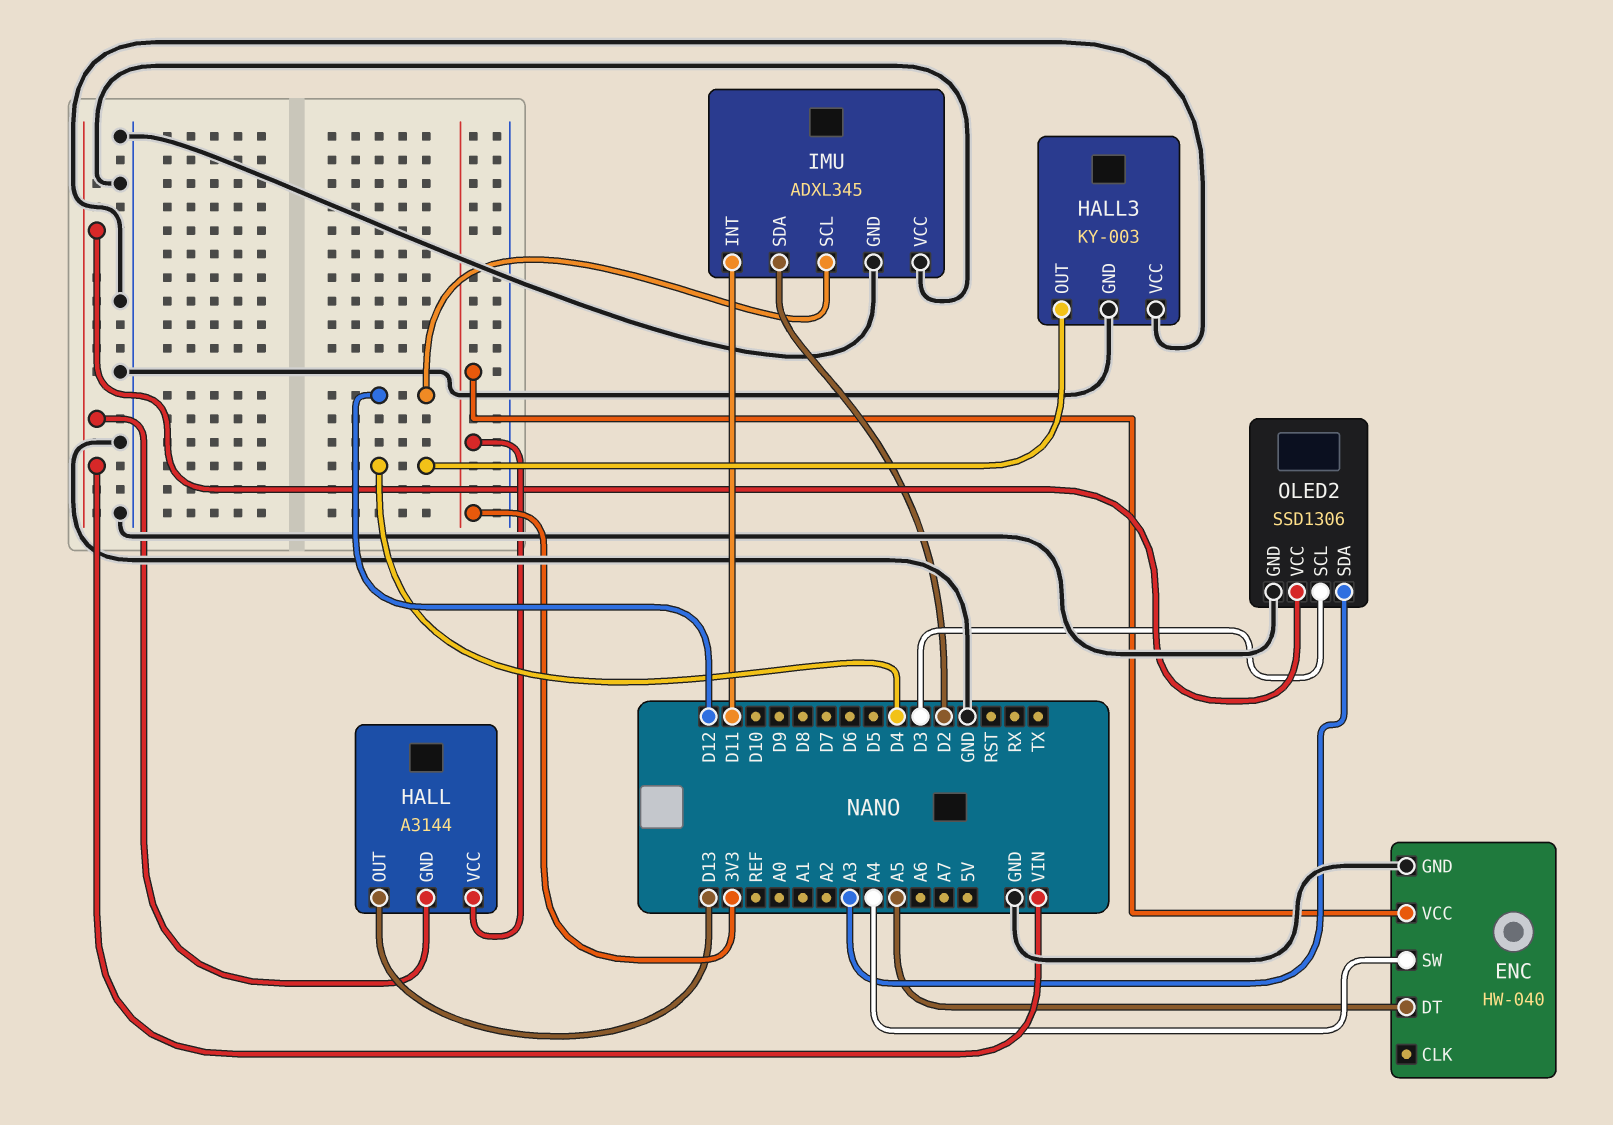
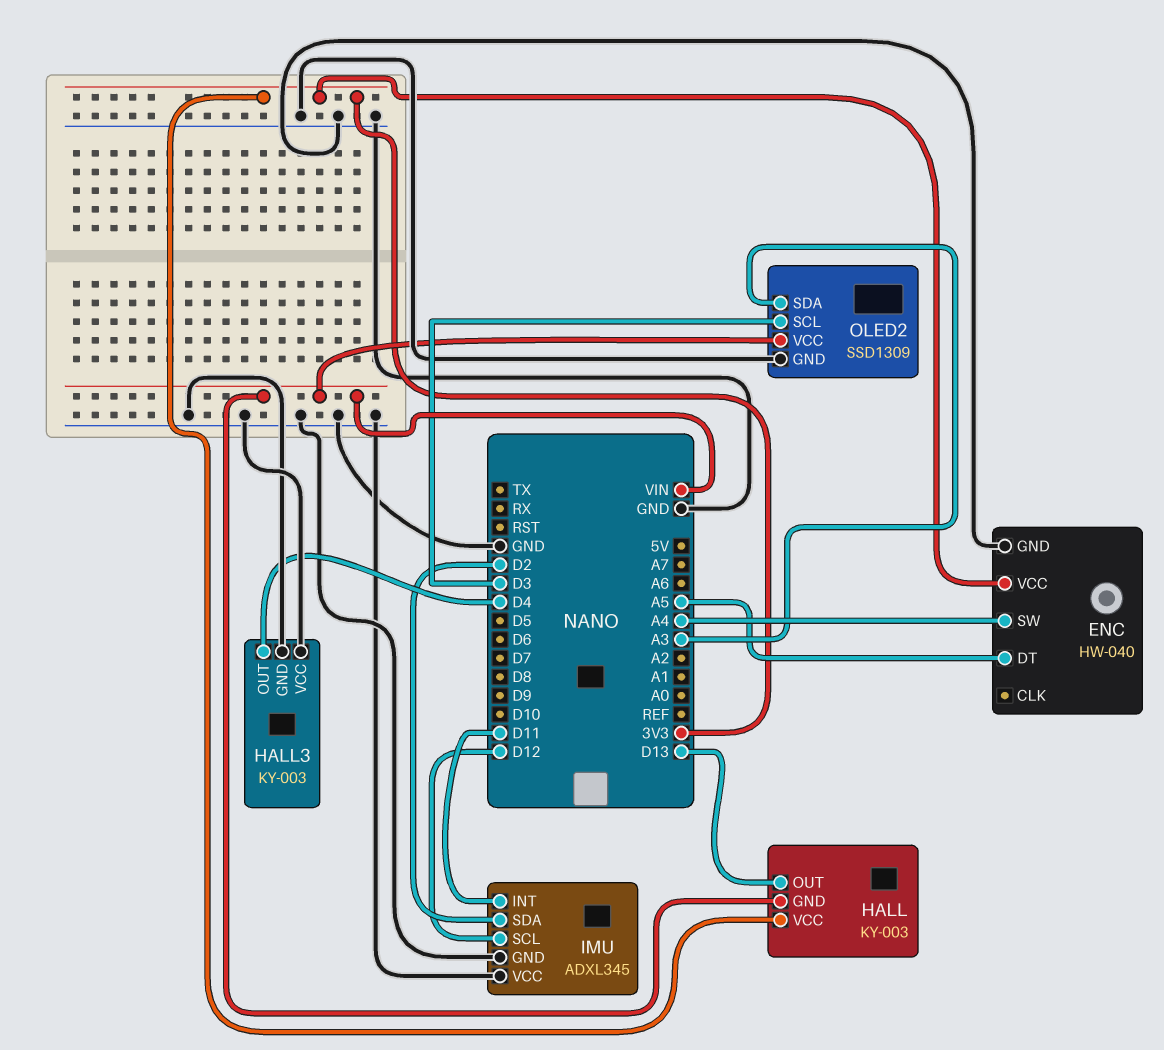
HALL: A3144 -> KY-003
OLED2: SSD1306 -> SSD1309

